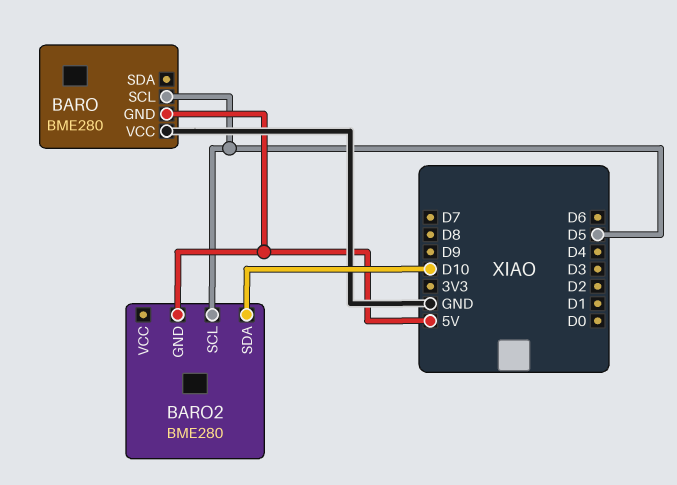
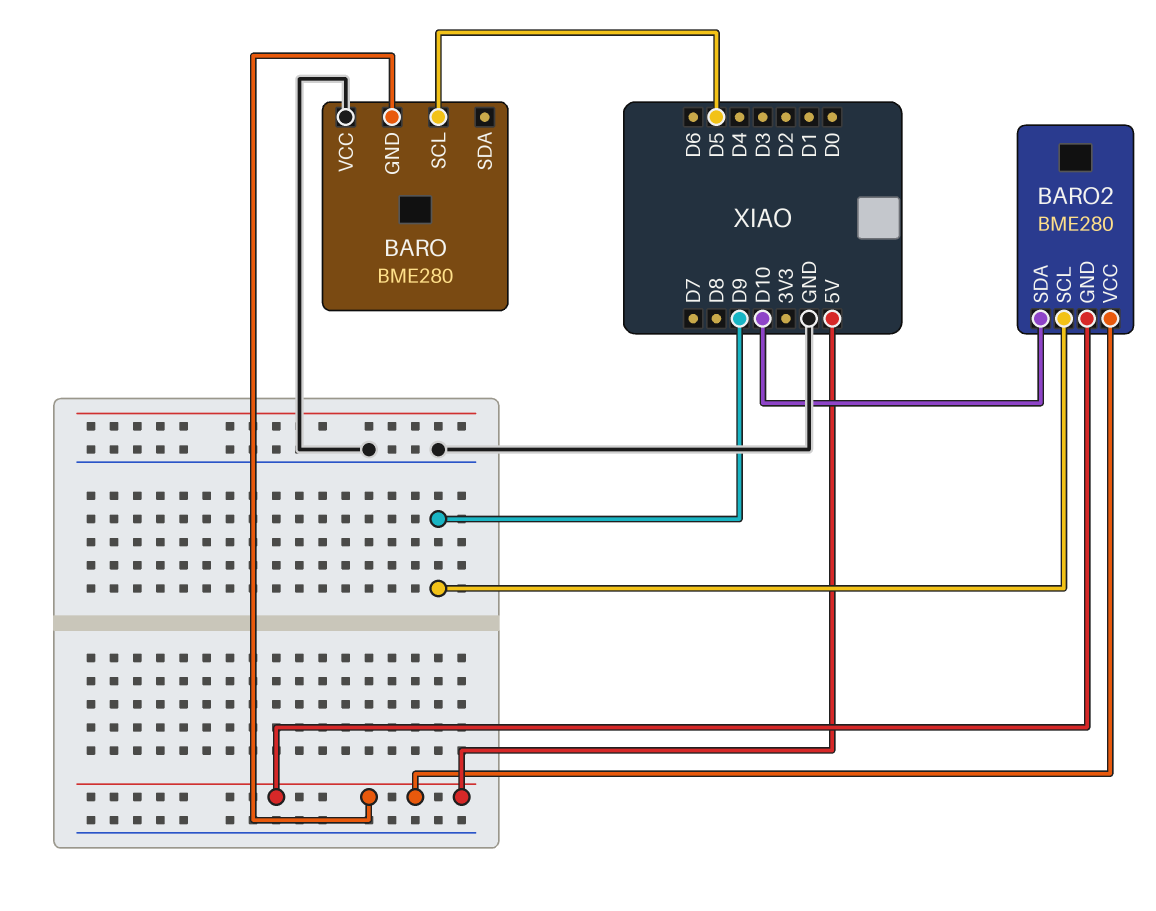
BARO2 pin SCL: D5 -> D9
BARO2 pin VCC: none -> 5V

